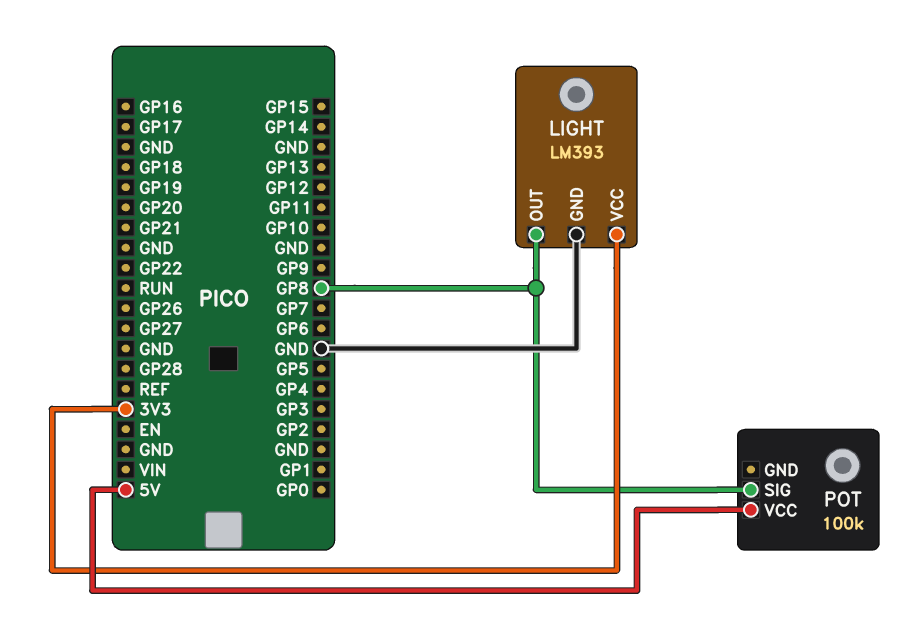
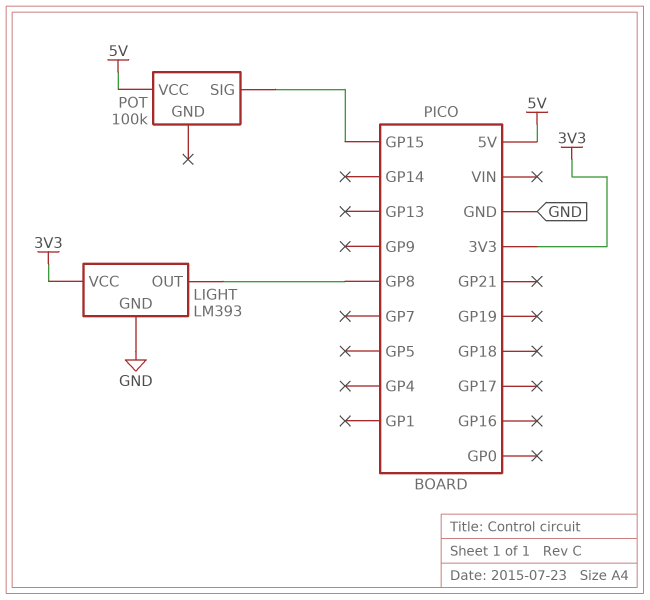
POT pin SIG: GP8 -> GP15

